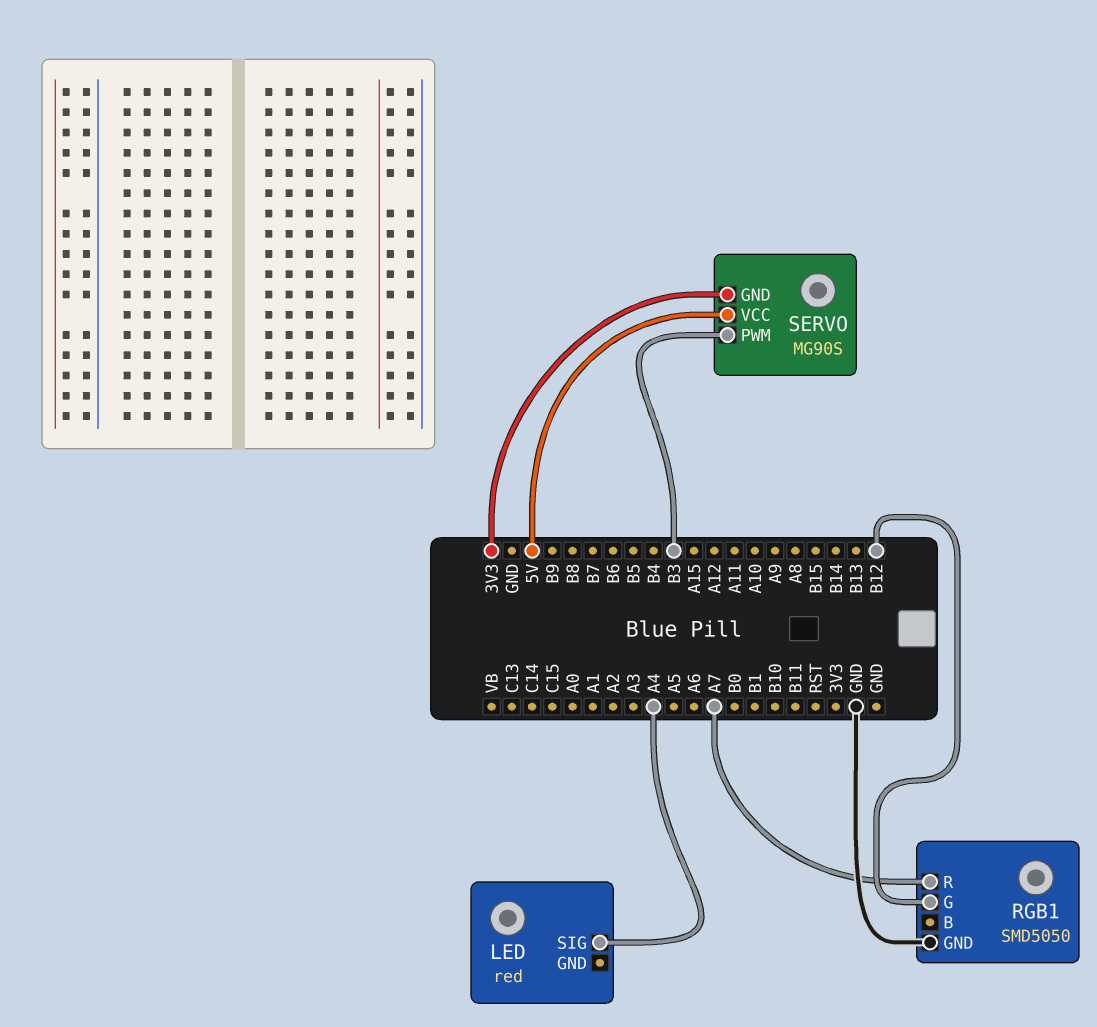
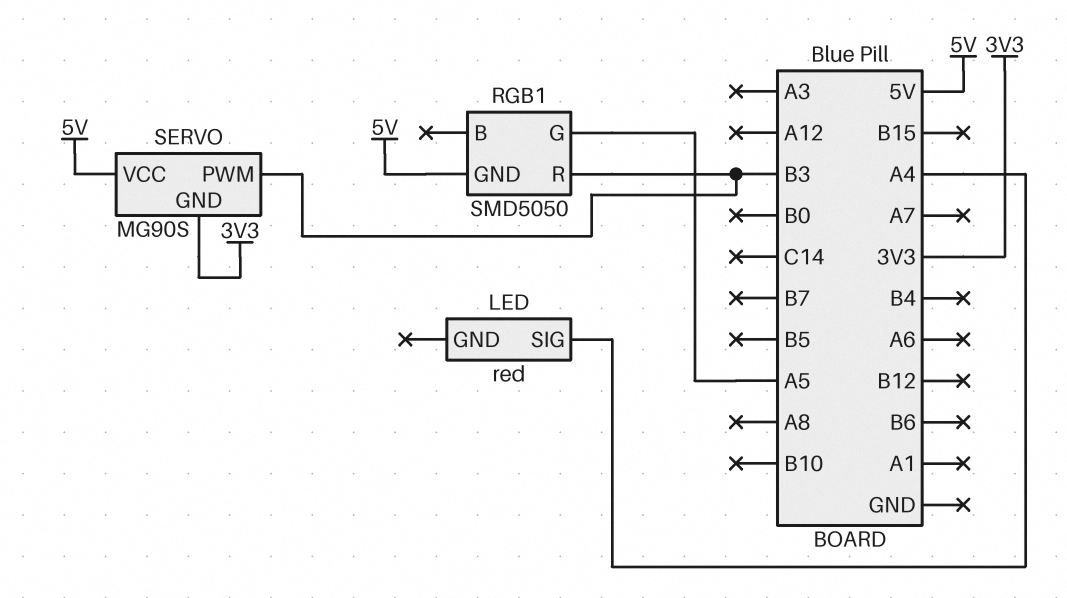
RGB1 pin G: B12 -> A5
RGB1 pin GND: GND -> 5V
RGB1 pin R: A7 -> B3

